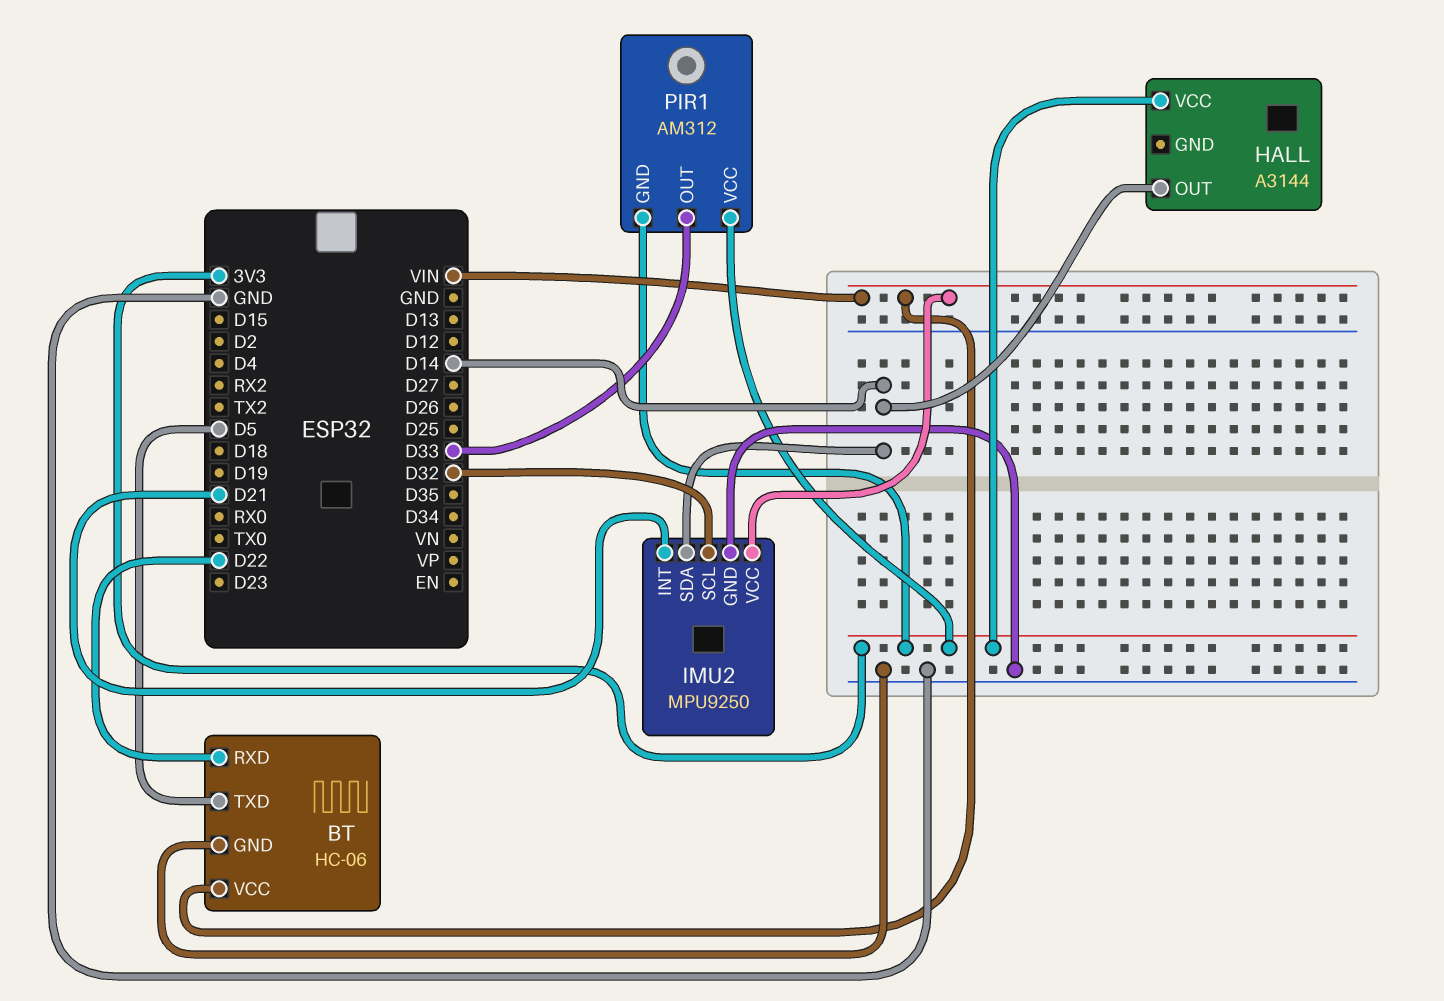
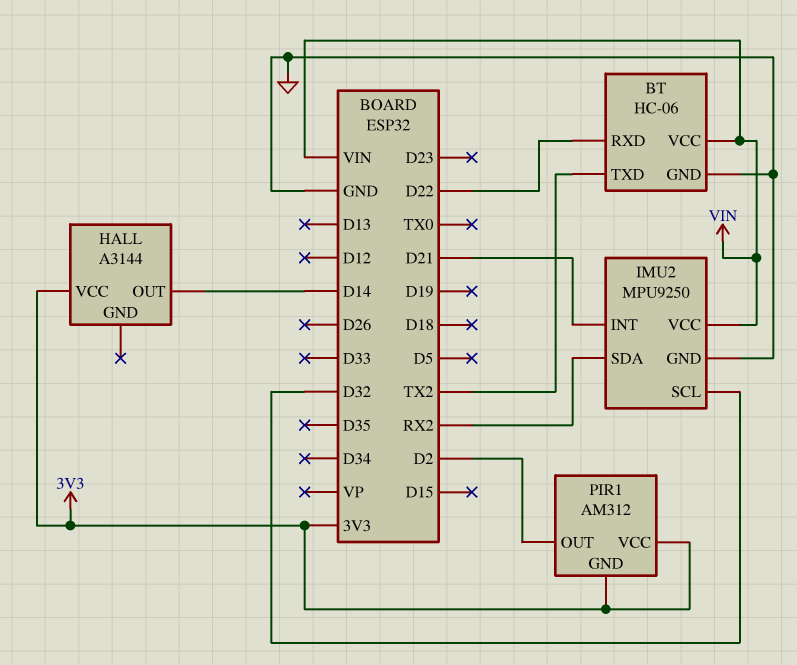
BT pin TXD: D5 -> TX2
IMU2 pin SDA: D14 -> RX2
PIR1 pin OUT: D33 -> D2

